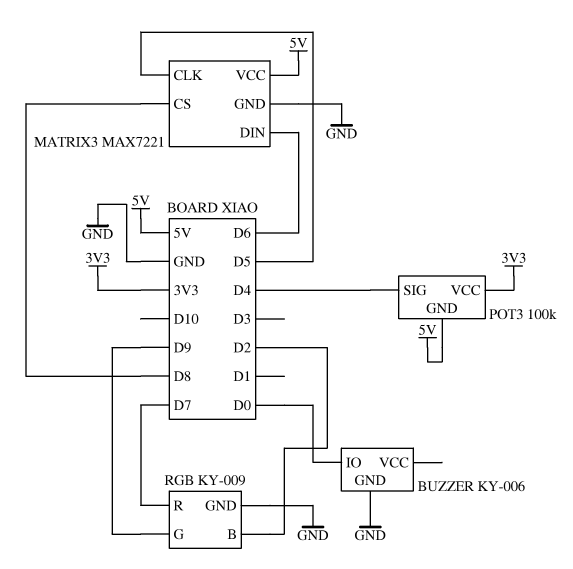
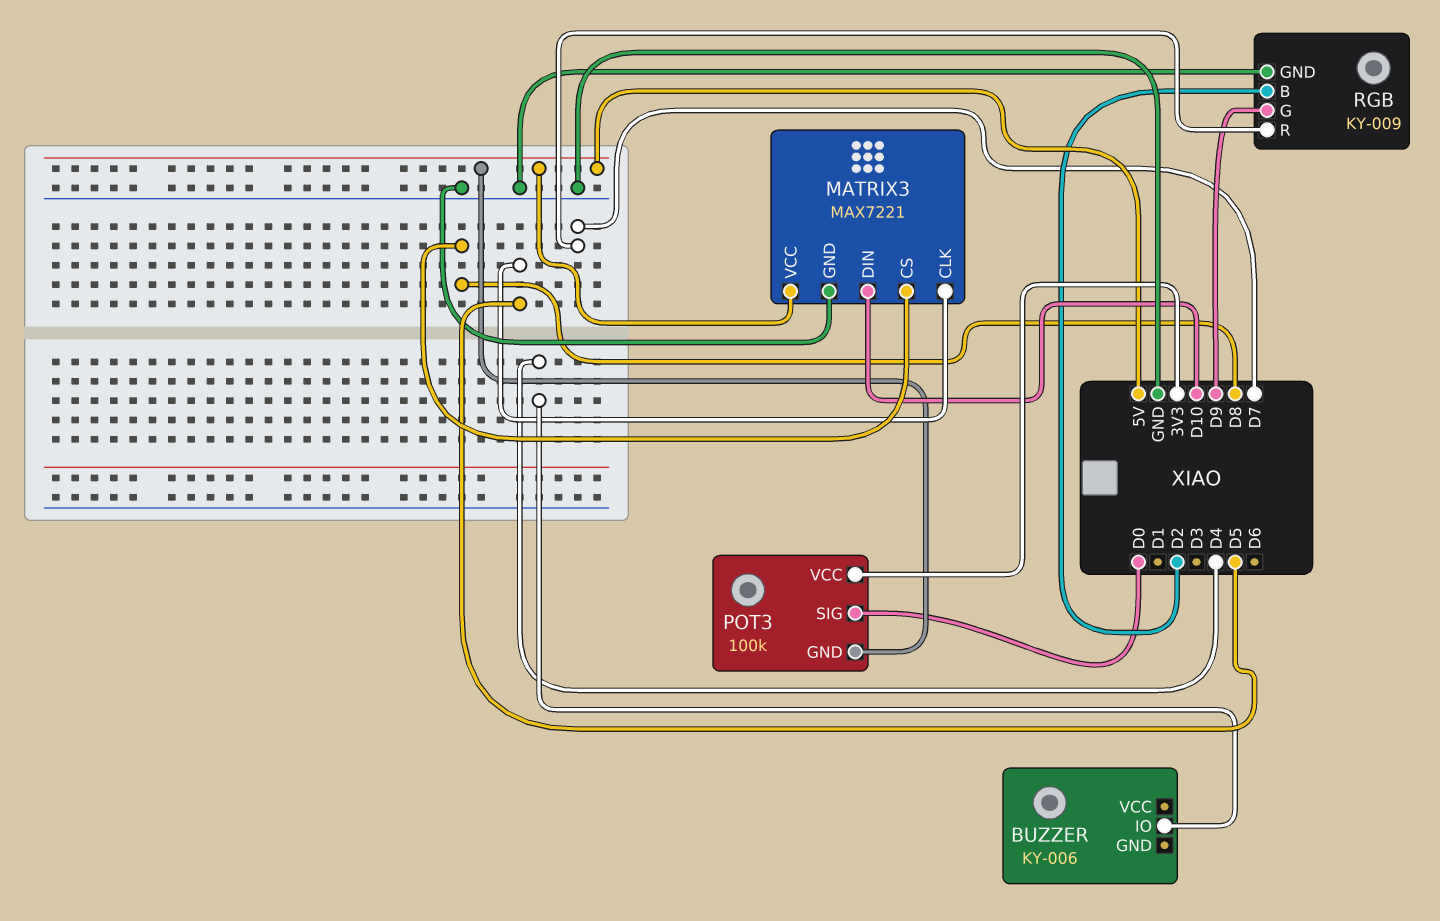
BUZZER pin GND: GND -> none
BUZZER pin IO: D0 -> D4
MATRIX3 pin DIN: D6 -> D10
POT3 pin SIG: D4 -> D0

